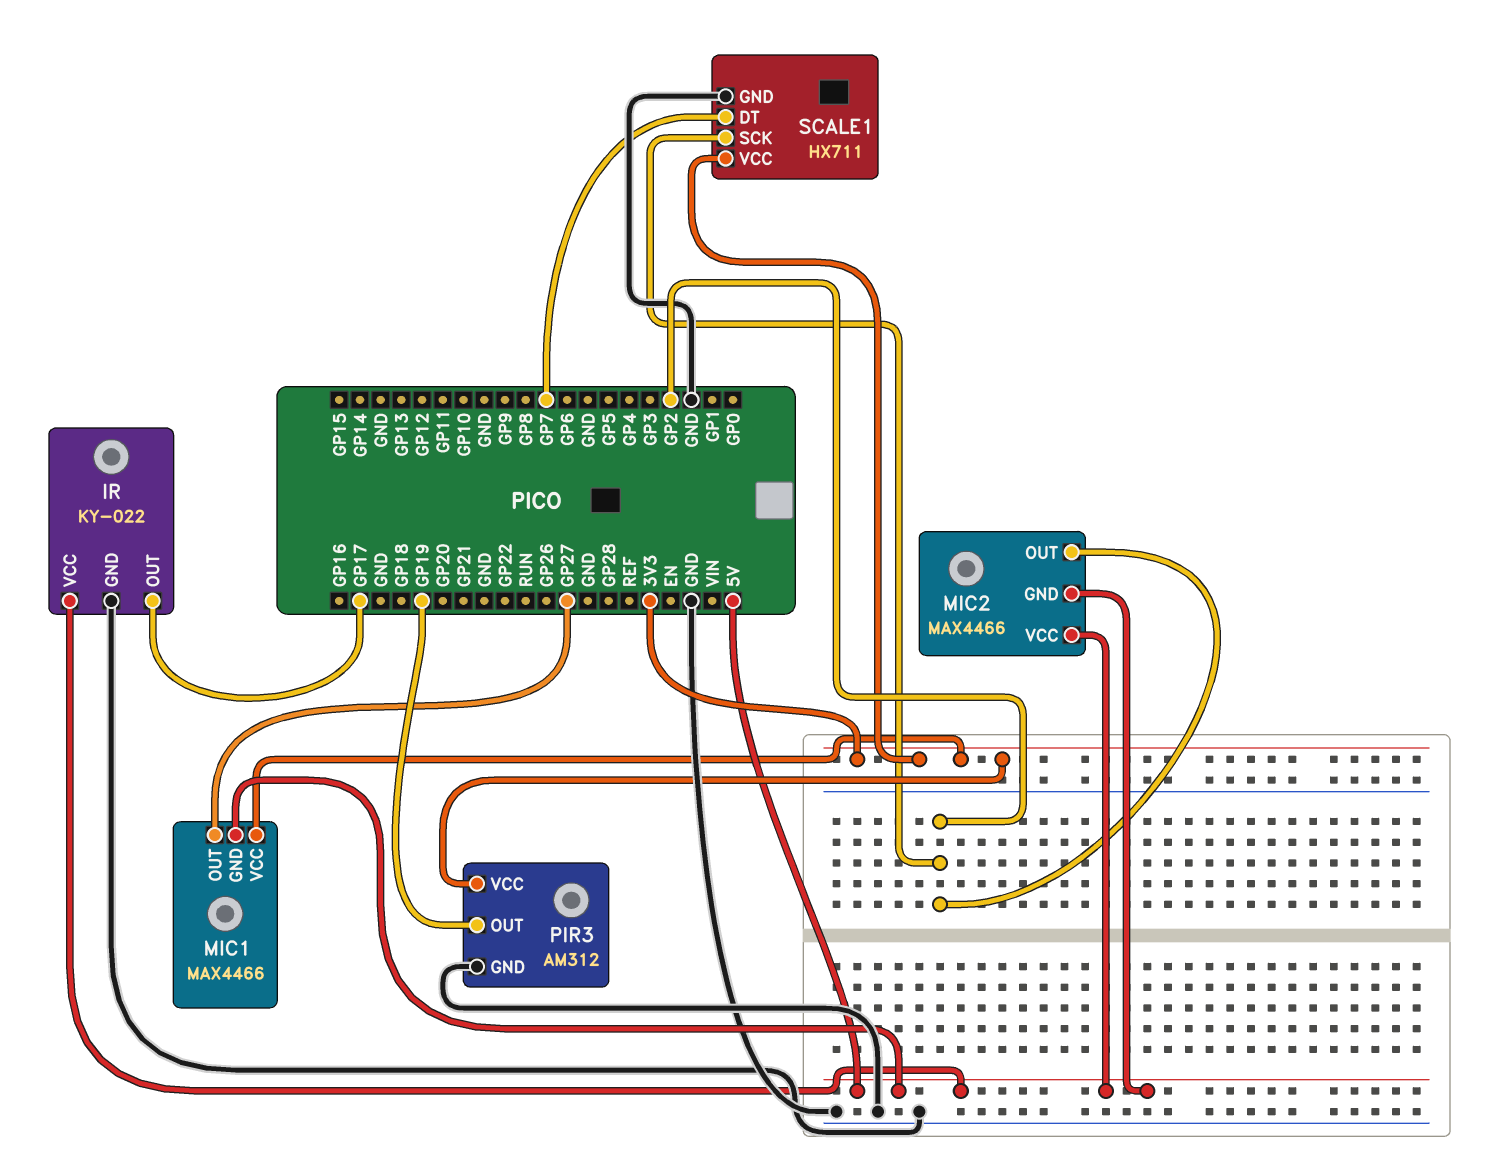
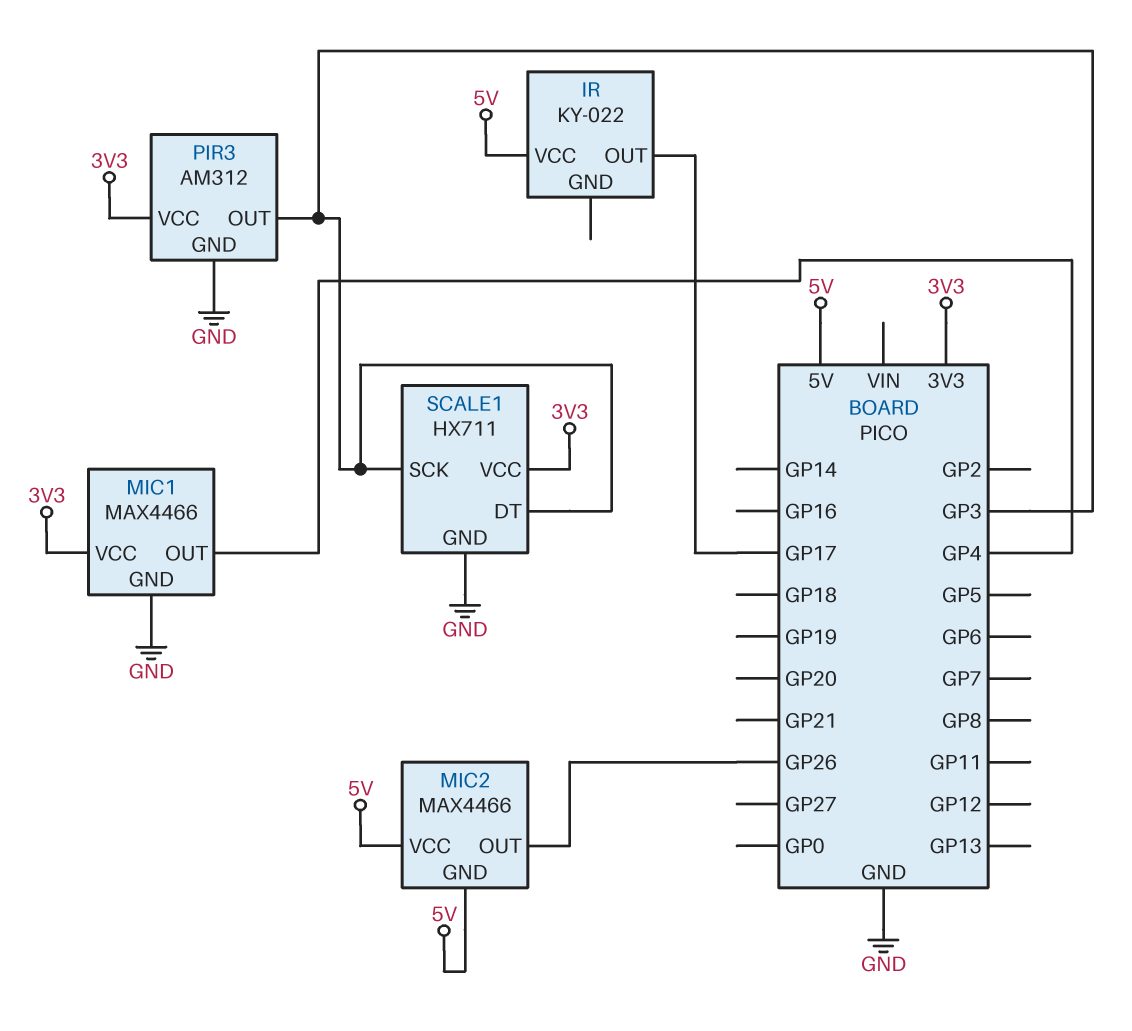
IR pin GND: GND -> none
MIC1 pin GND: 5V -> GND
MIC1 pin OUT: GP27 -> GP4
MIC2 pin OUT: GP2 -> GP26
PIR3 pin OUT: GP19 -> GP3
SCALE1 pin DT: GP7 -> GP3
SCALE1 pin SCK: GP2 -> GP3

